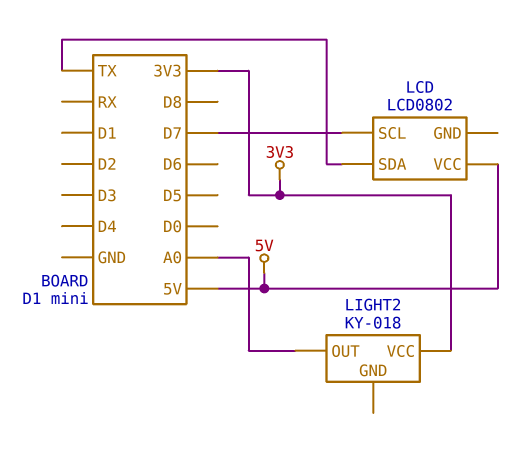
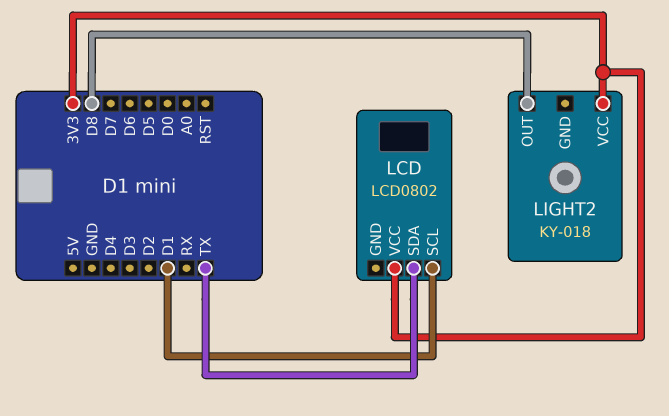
LCD pin SCL: D7 -> D1
LCD pin VCC: 5V -> 3V3
LIGHT2 pin OUT: A0 -> D8

